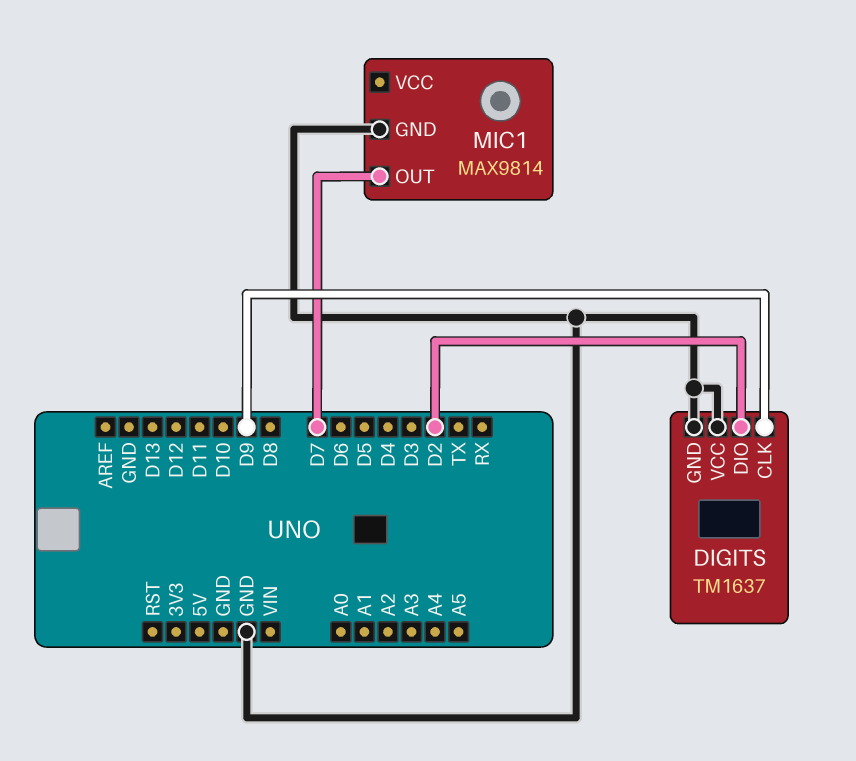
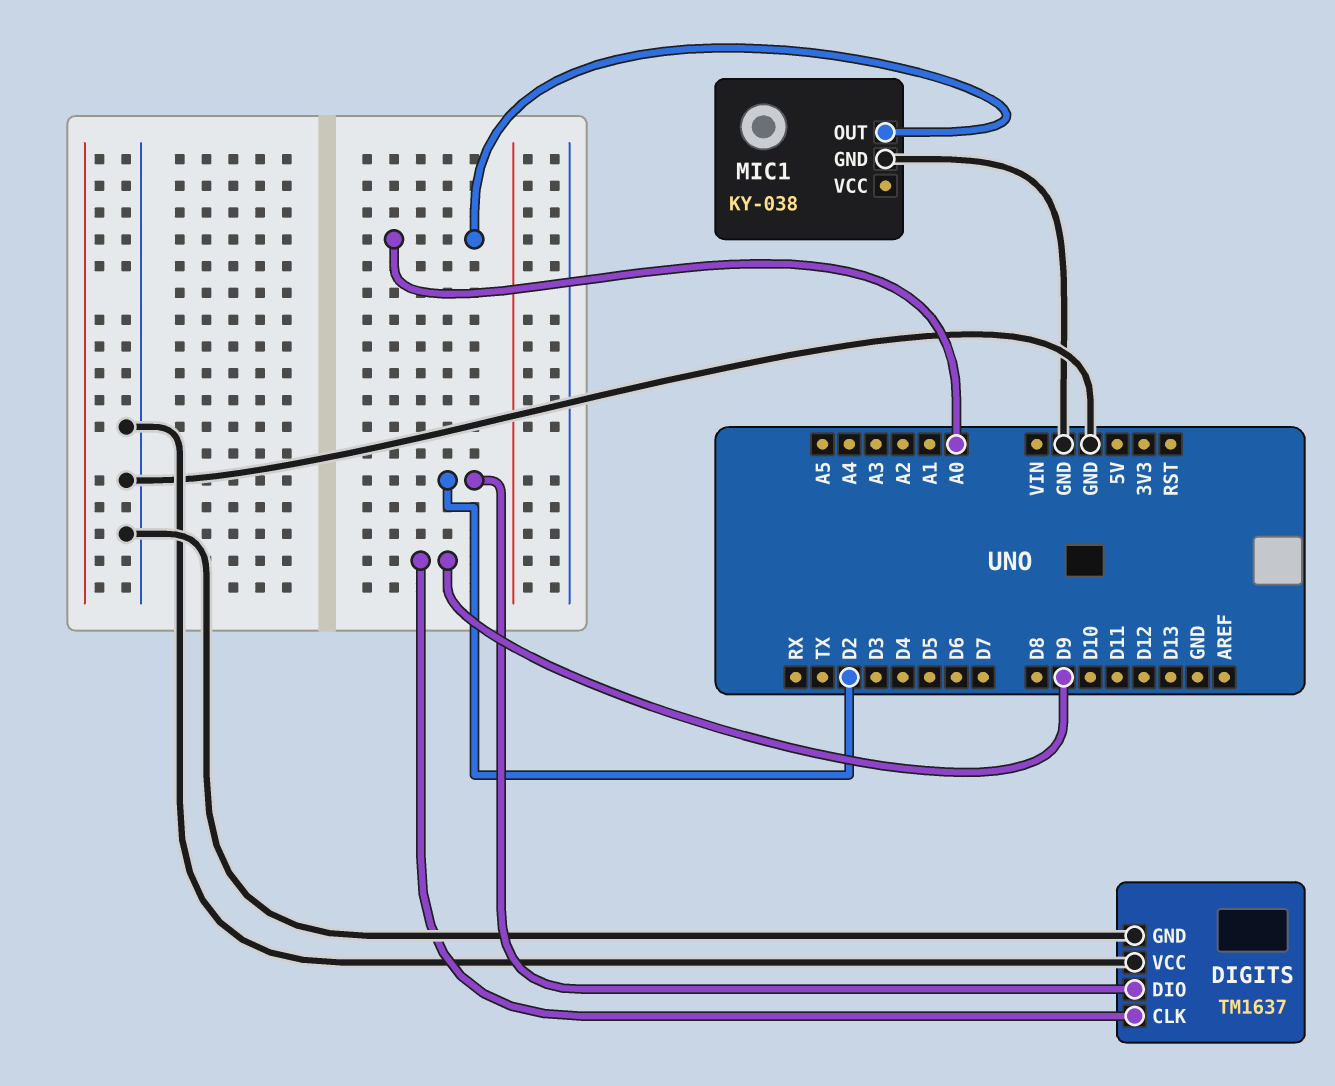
MIC1: MAX9814 -> KY-038
MIC1 pin OUT: D7 -> A0

